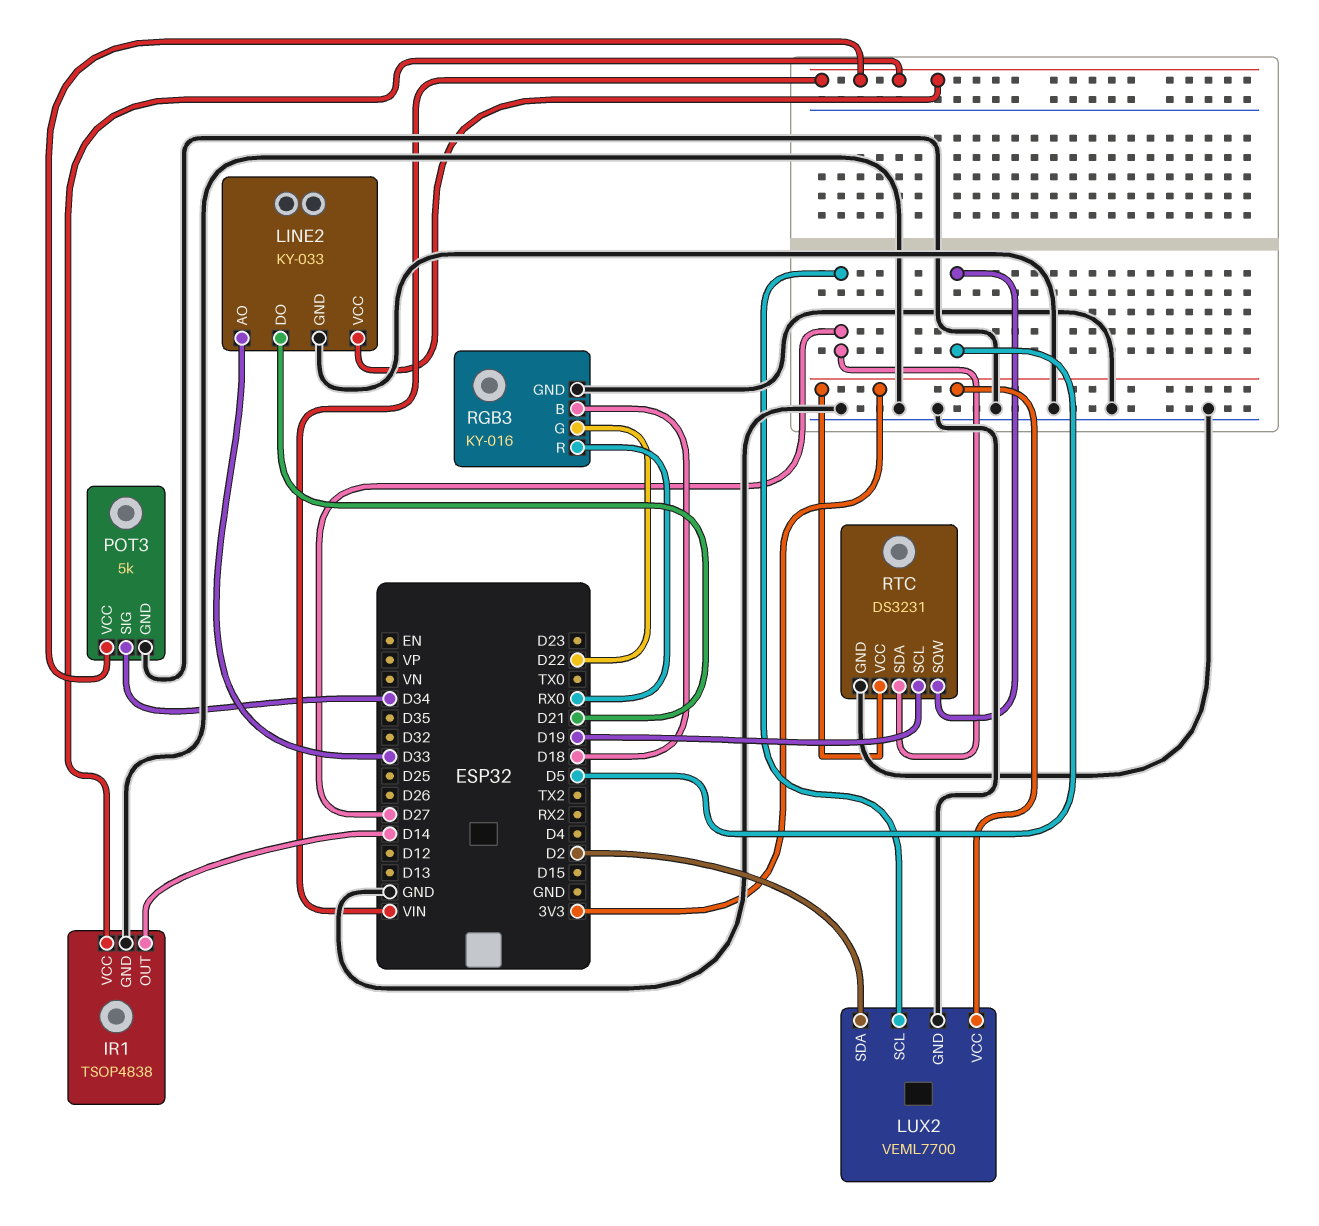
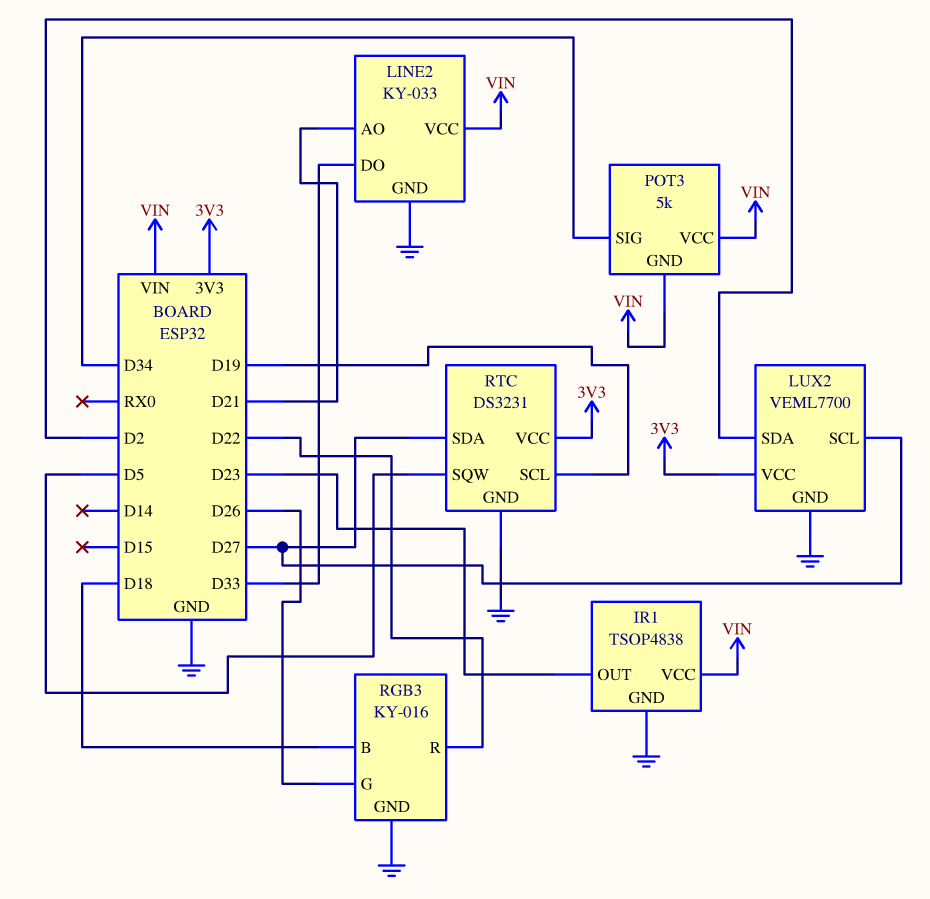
IR1 pin OUT: D14 -> D23
LINE2 pin AO: D33 -> D21
LINE2 pin DO: D21 -> D33
POT3 pin GND: GND -> VIN
RGB3 pin G: D22 -> D26
RGB3 pin R: RX0 -> D22

